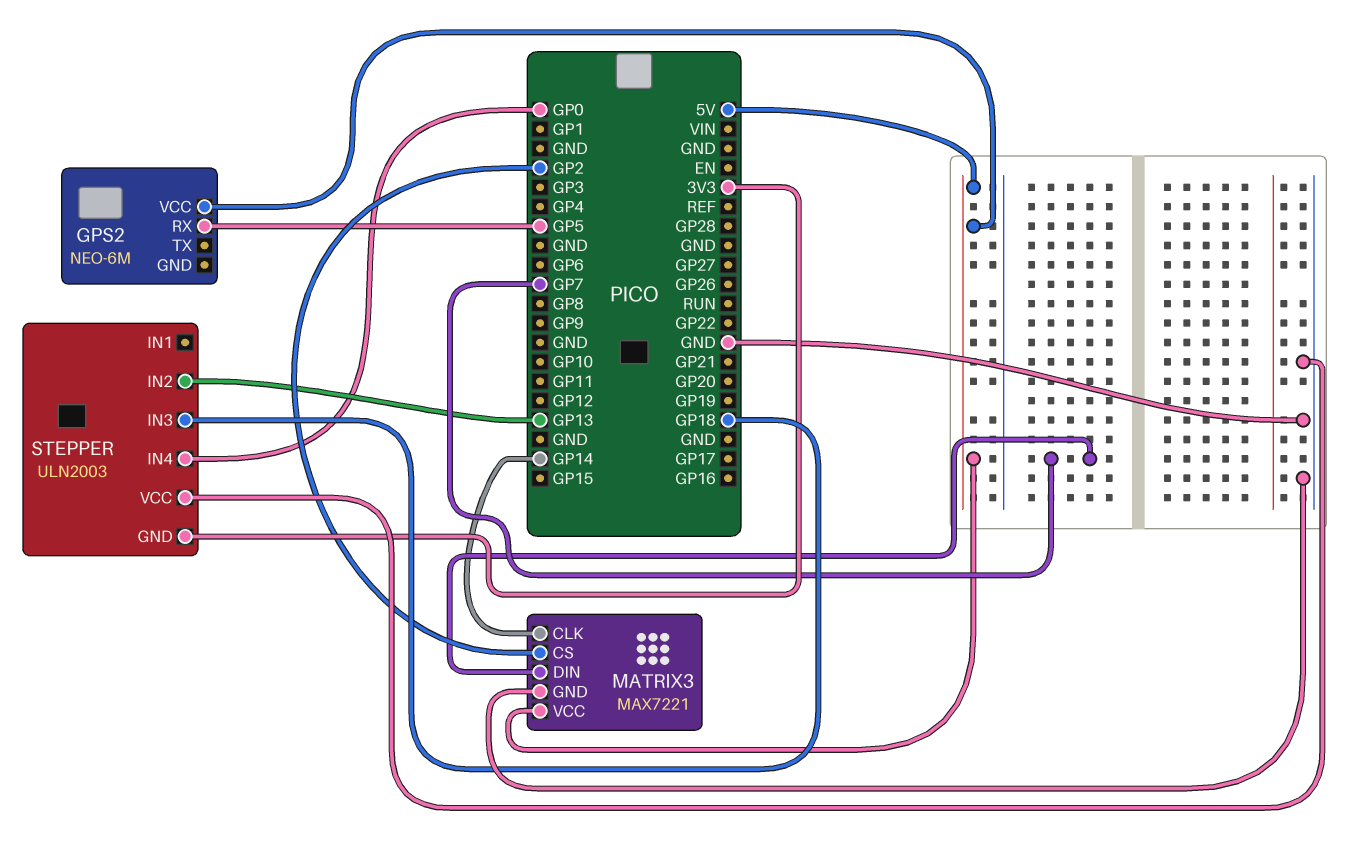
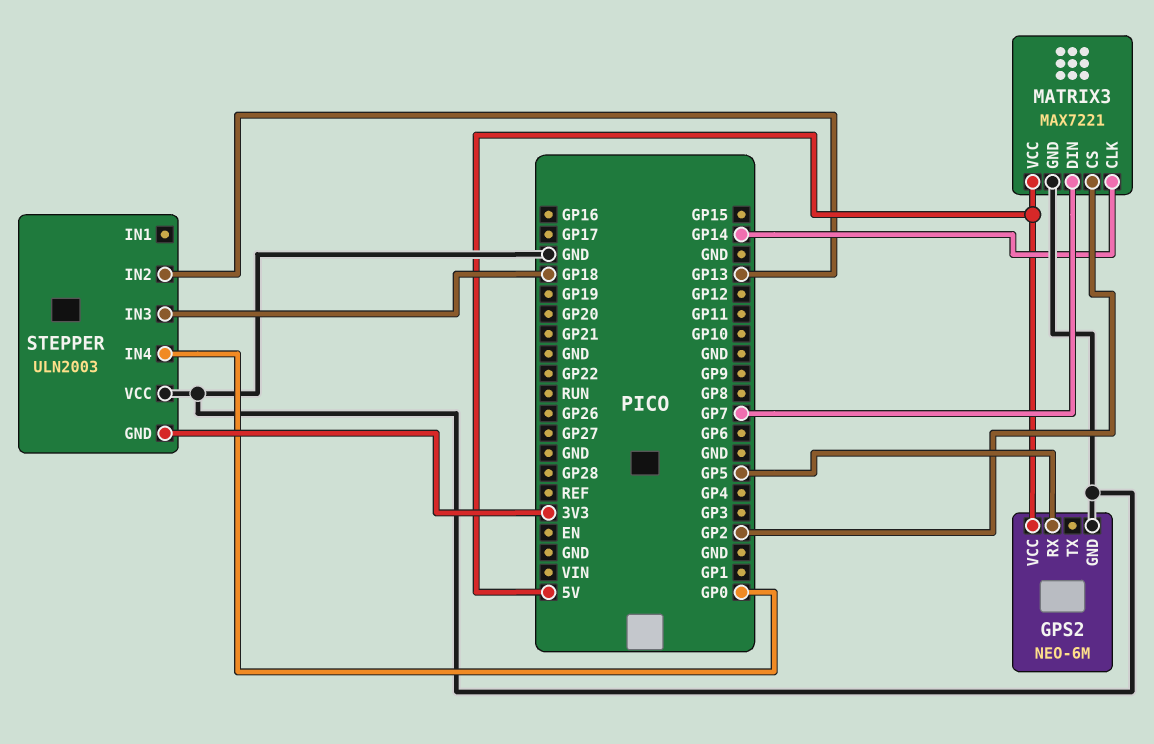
GPS2 pin GND: none -> GND

